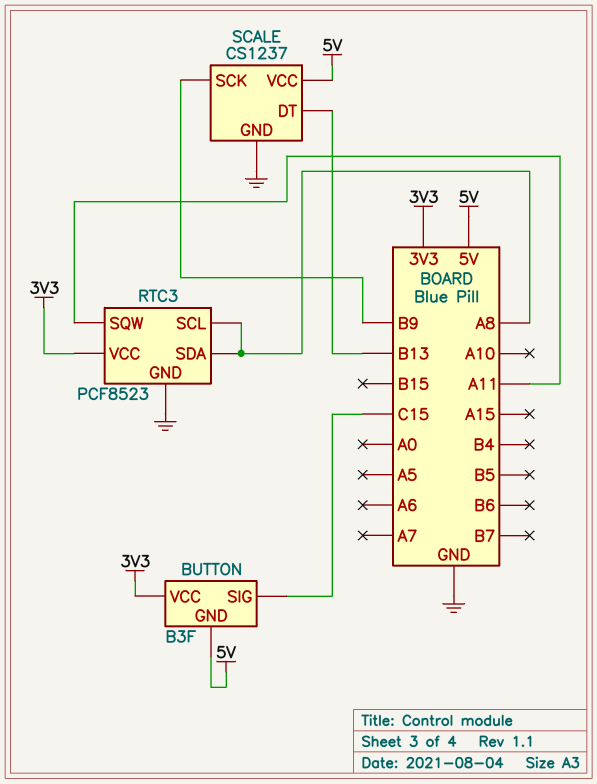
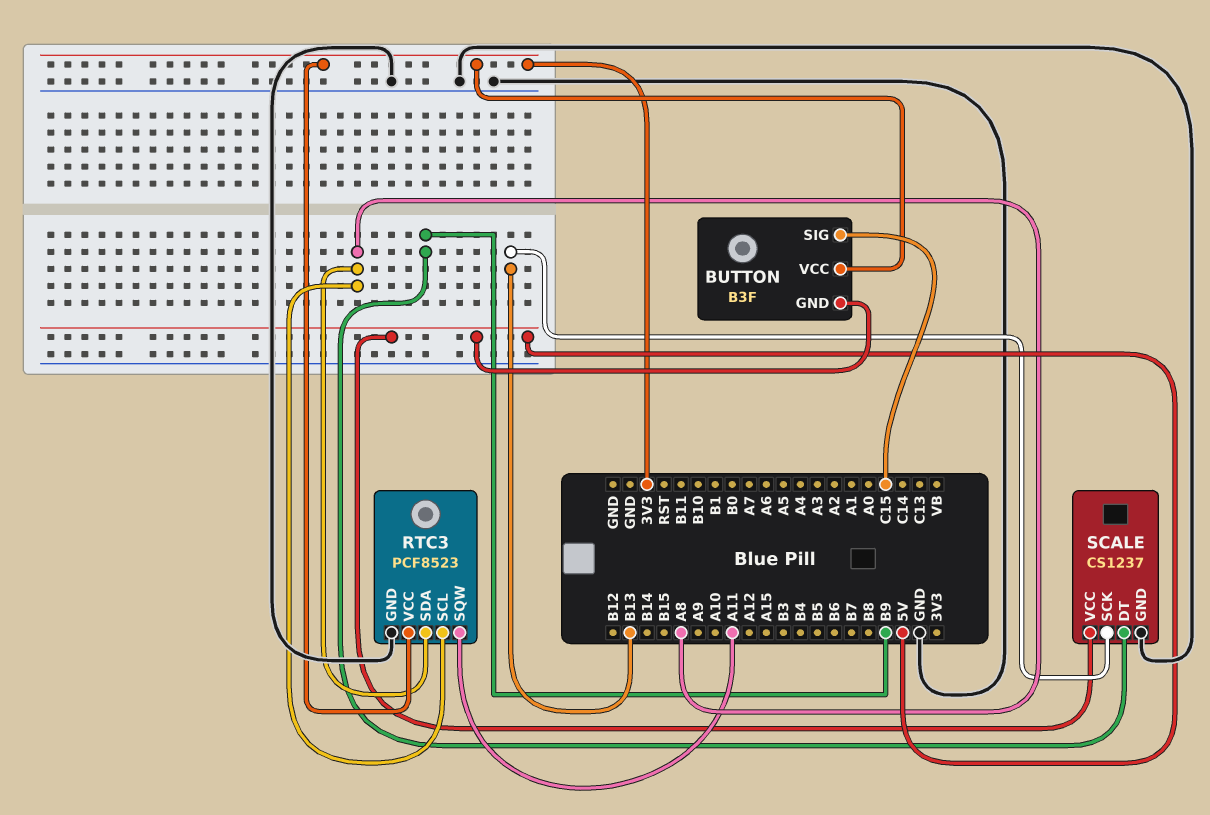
SCALE pin DT: B13 -> B9
SCALE pin SCK: B9 -> B13

